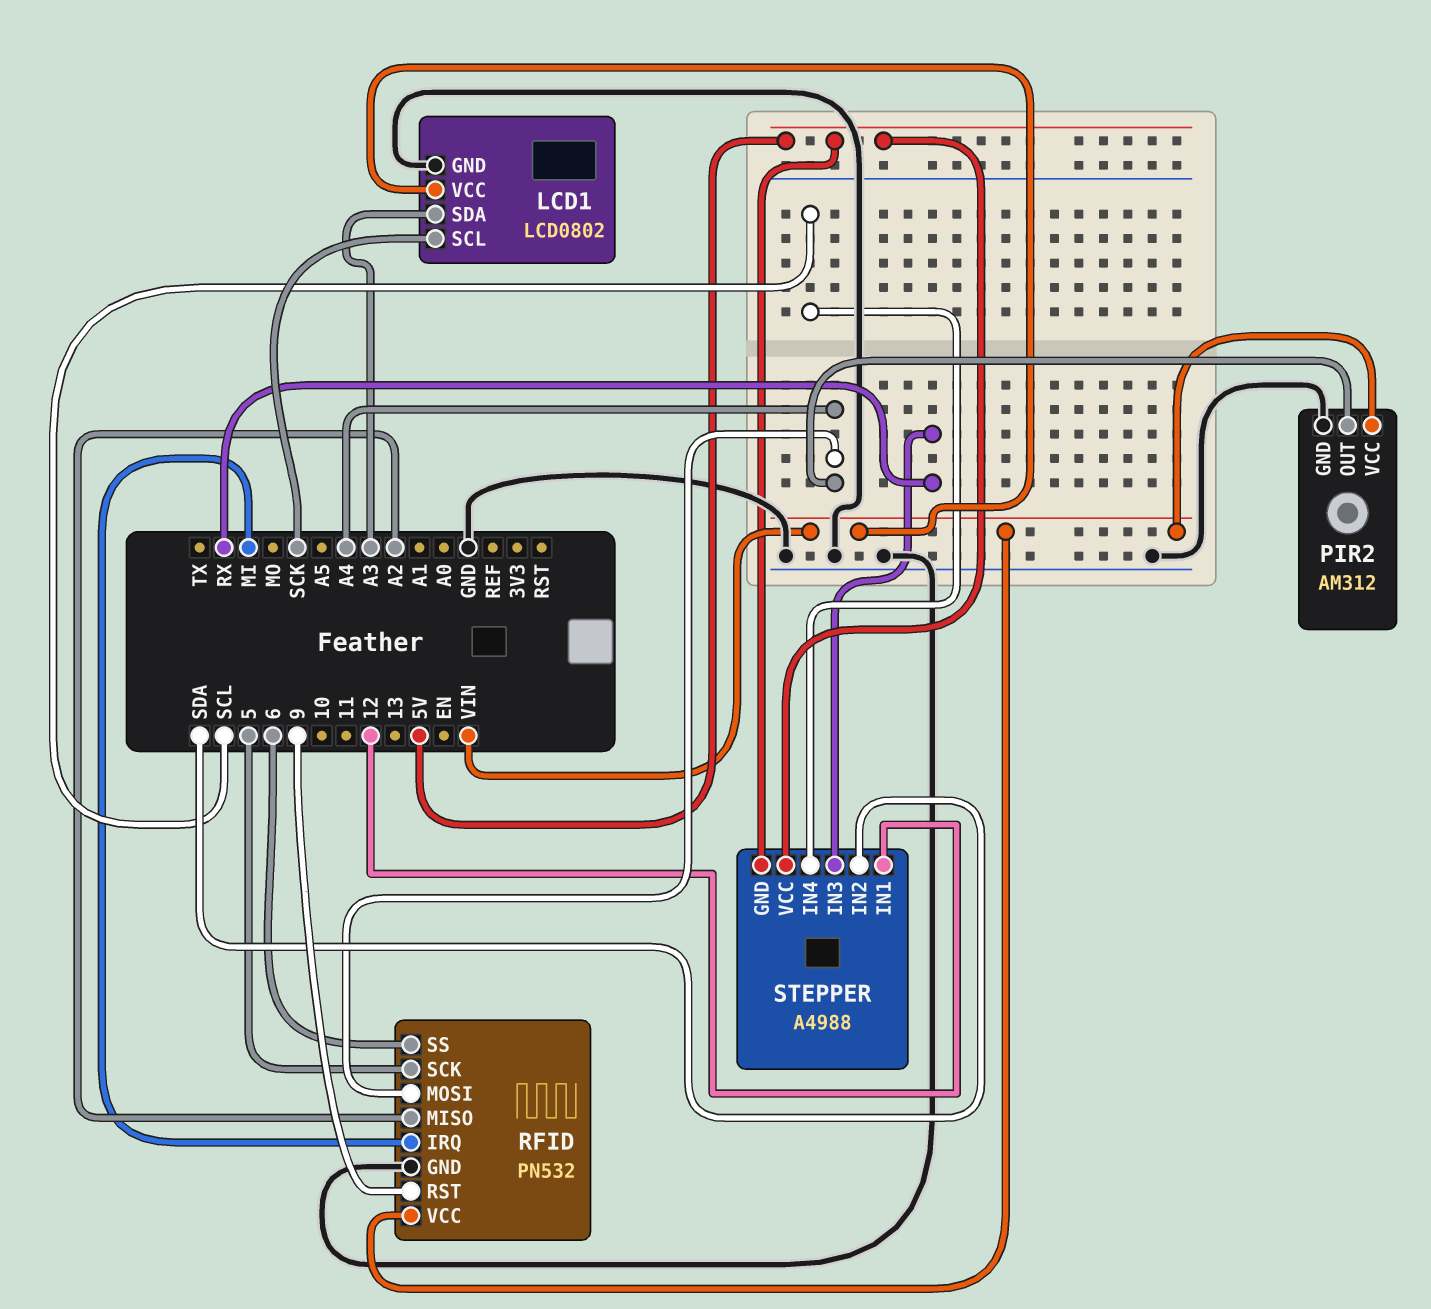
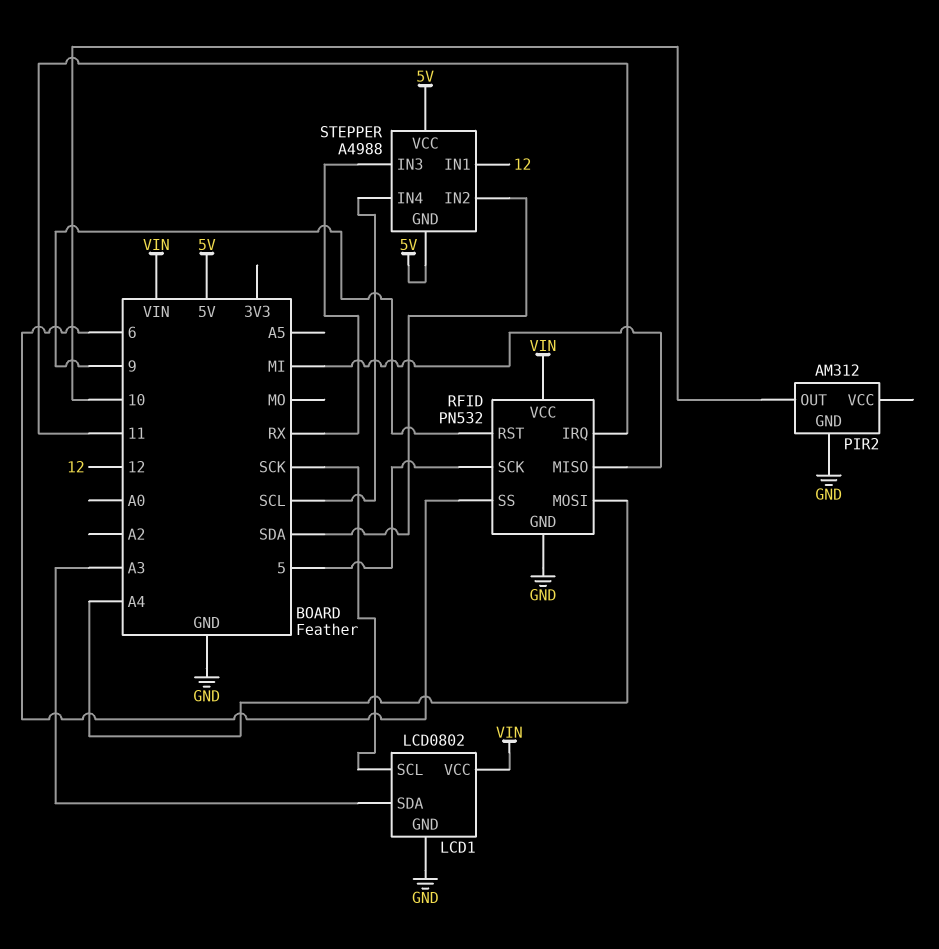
PIR2 pin OUT: A4 -> 10
PIR2 pin VCC: VIN -> none
RFID pin IRQ: MI -> 11
RFID pin MISO: A2 -> MI

